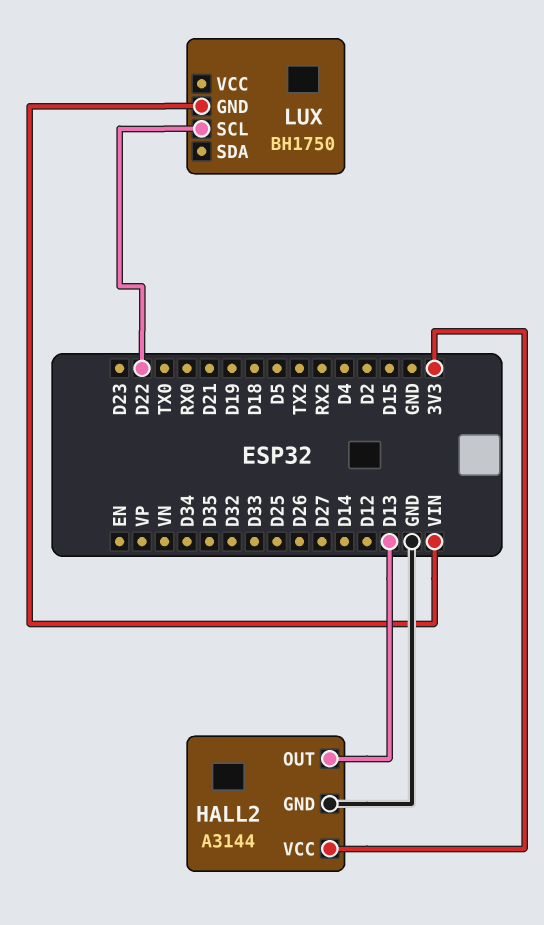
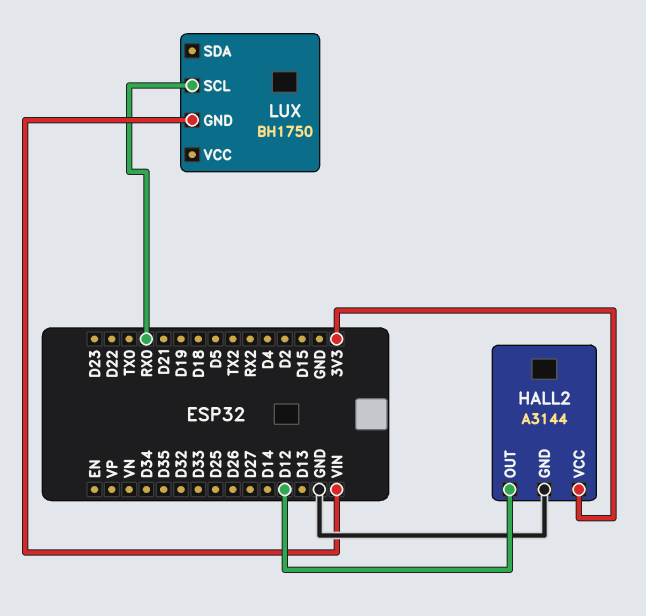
HALL2 pin OUT: D13 -> D12
LUX pin SCL: D22 -> RX0

